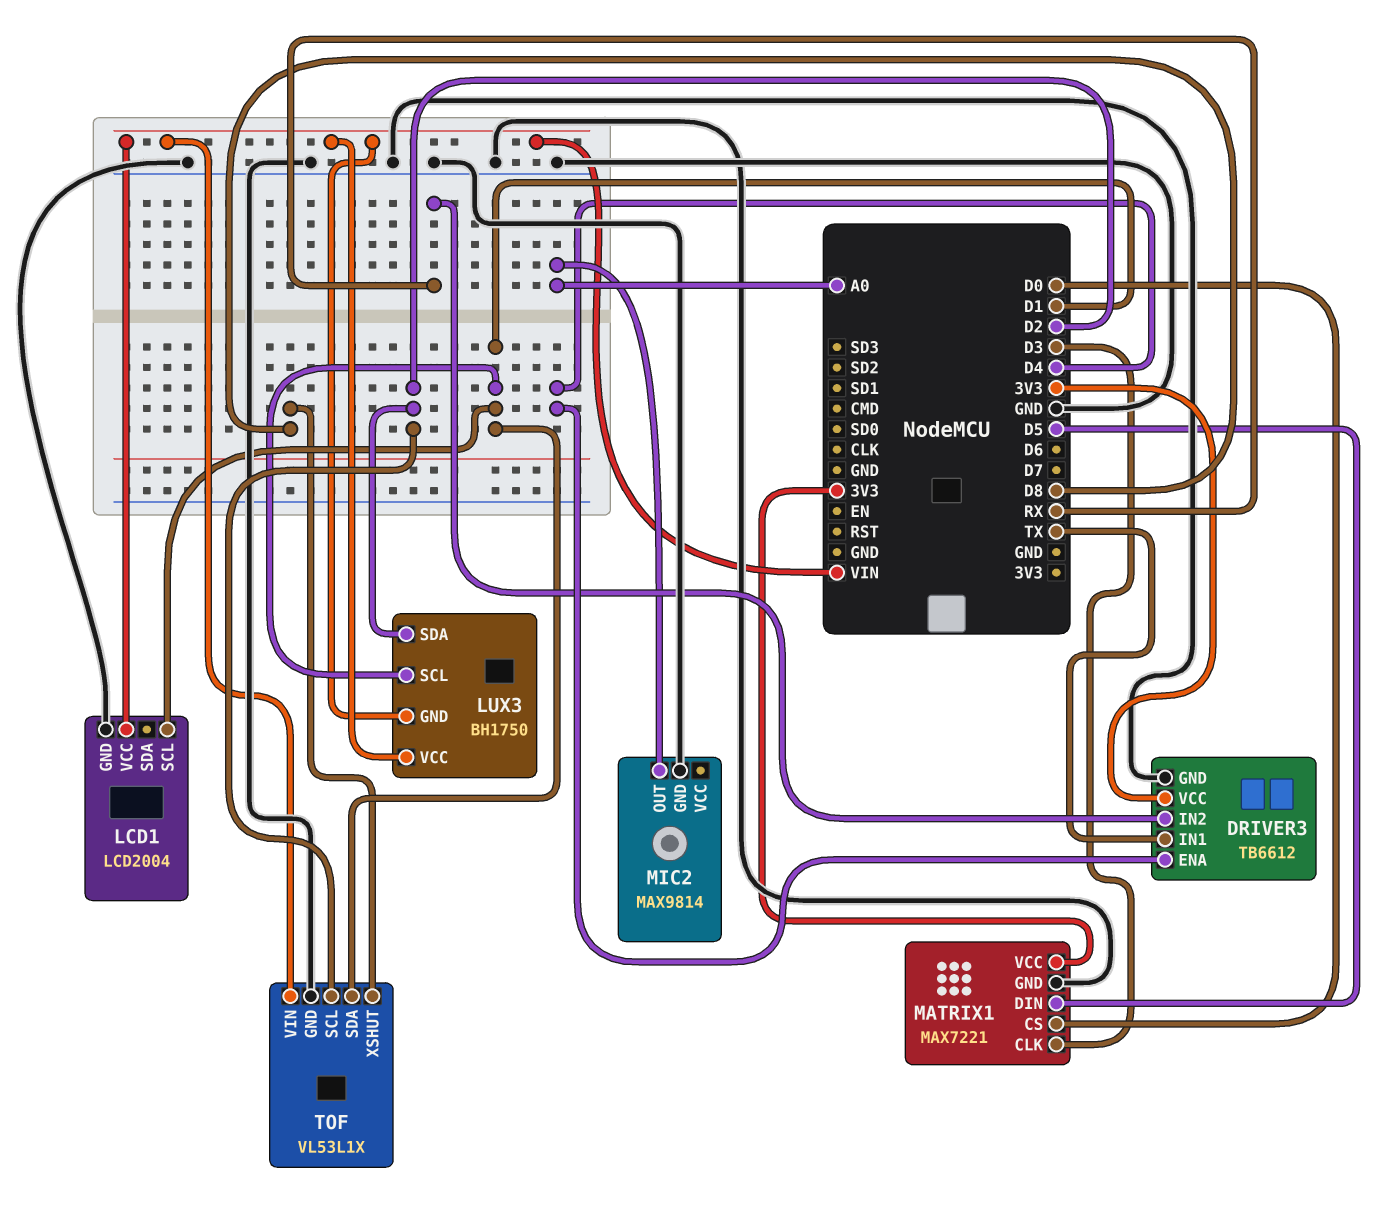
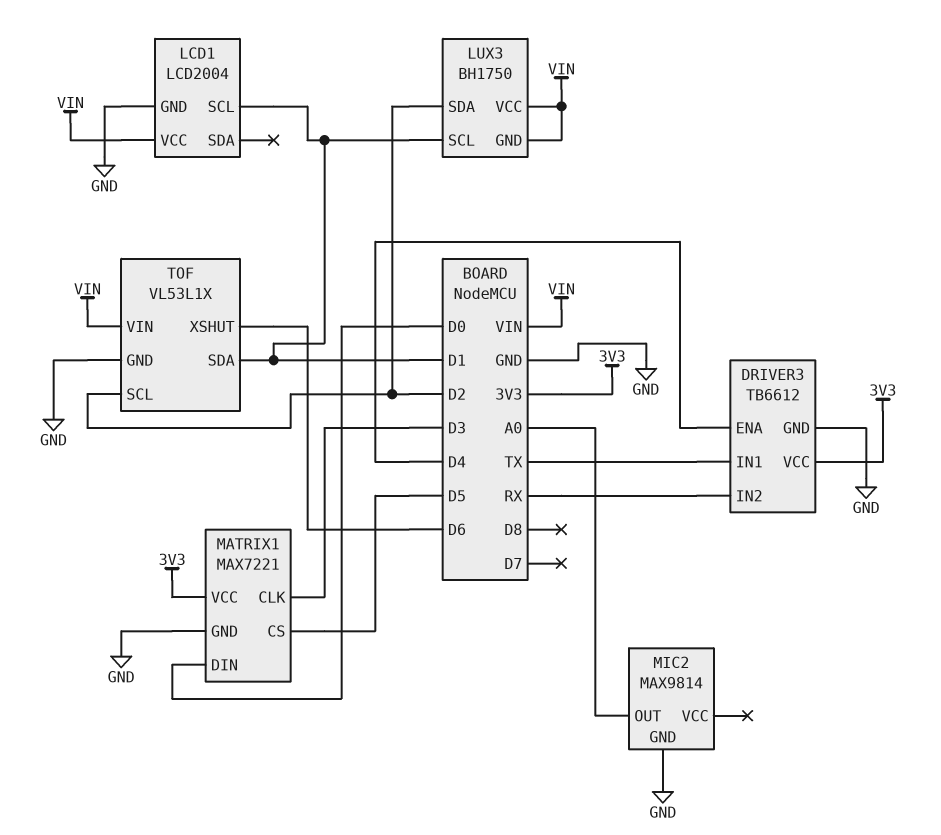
MATRIX1 pin CS: D0 -> D5
MATRIX1 pin DIN: D5 -> D0
TOF pin XSHUT: D8 -> D6

